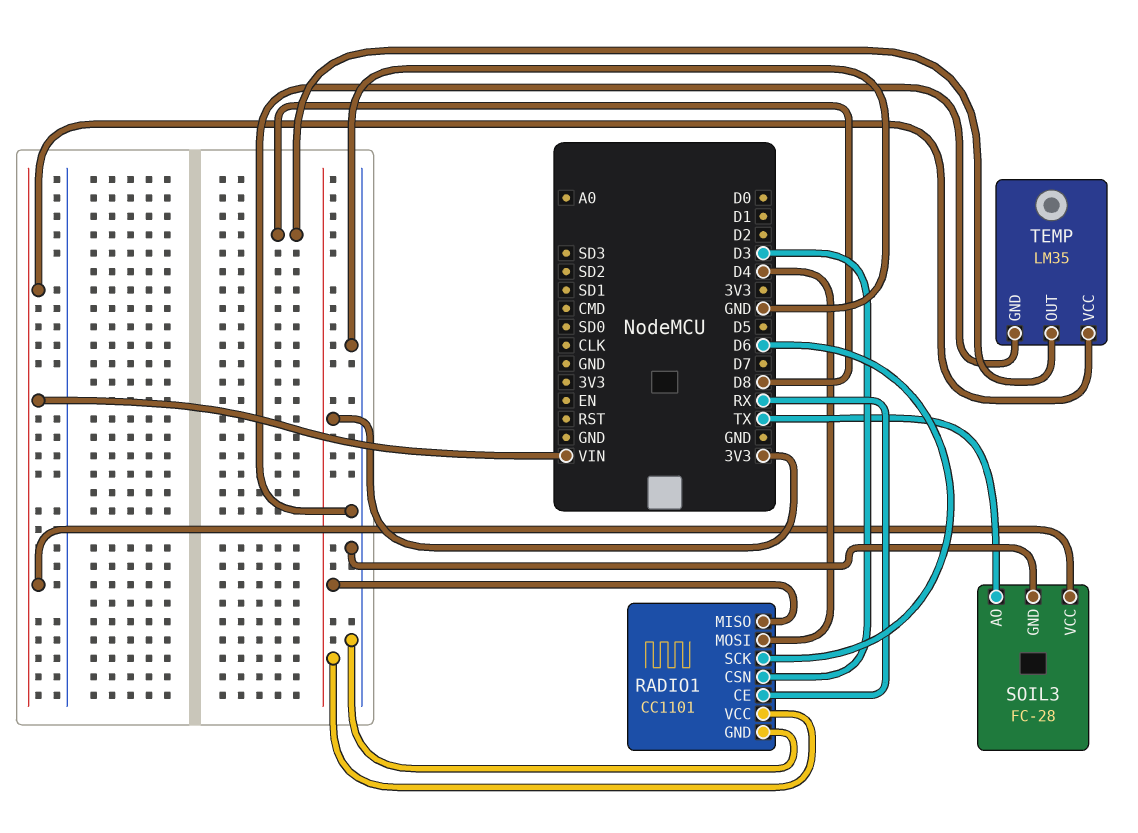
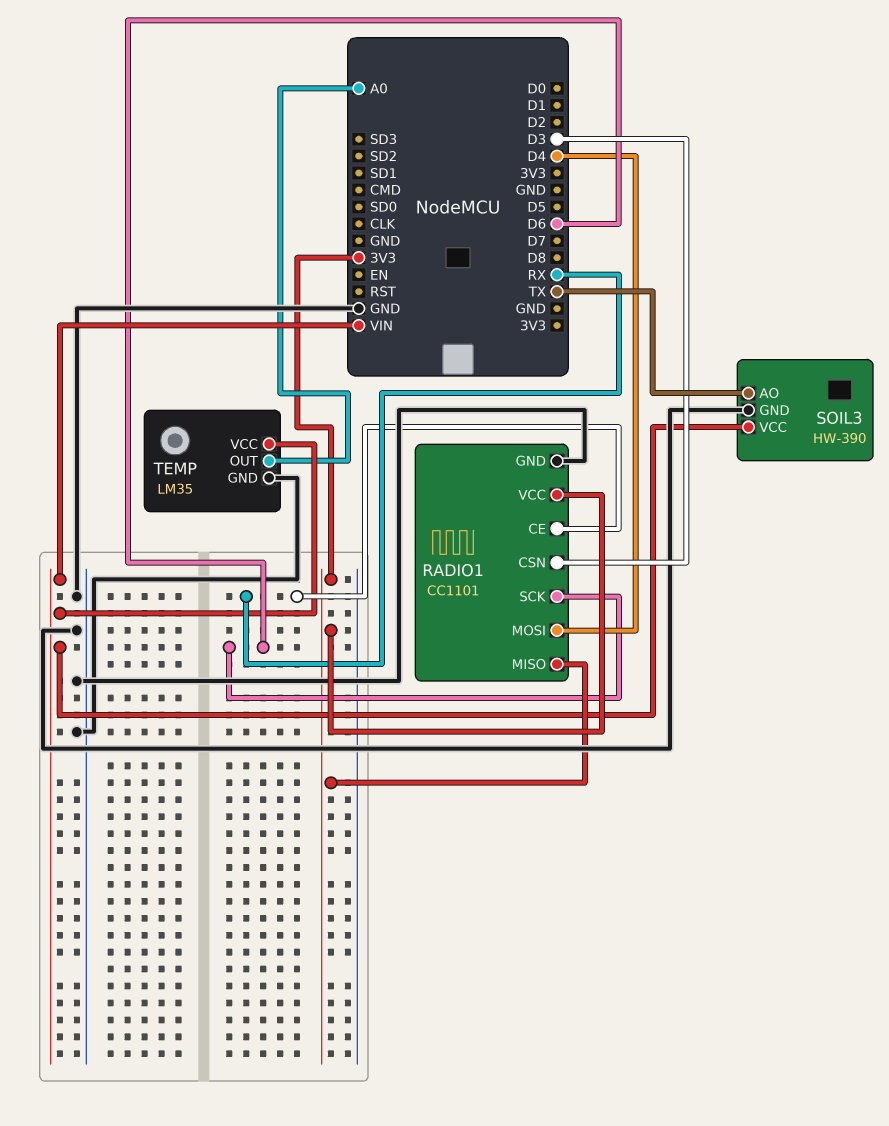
SOIL3: FC-28 -> HW-390
TEMP pin OUT: D8 -> A0

